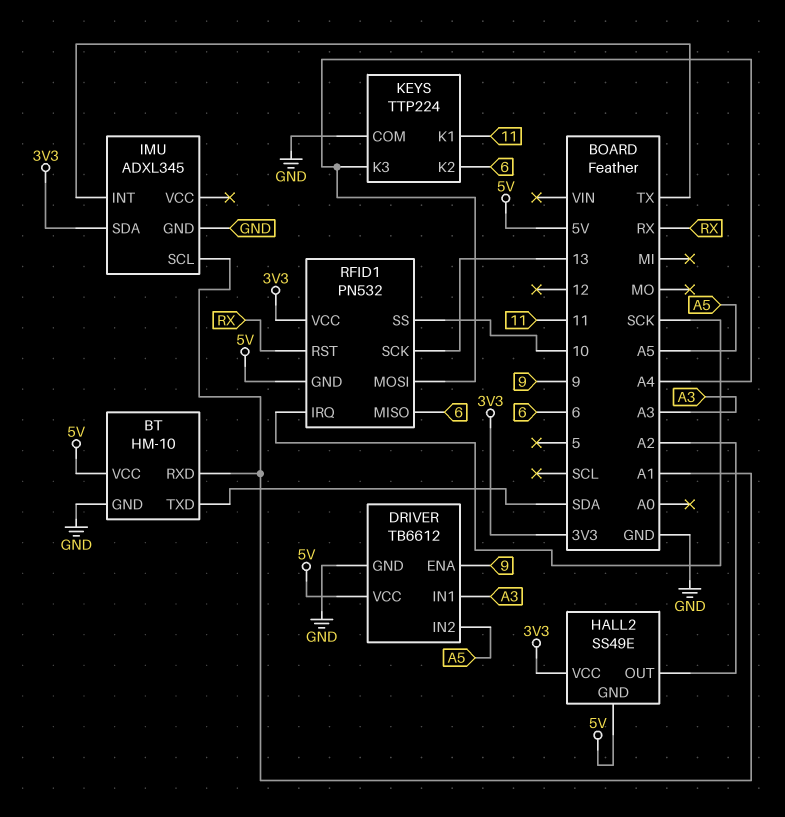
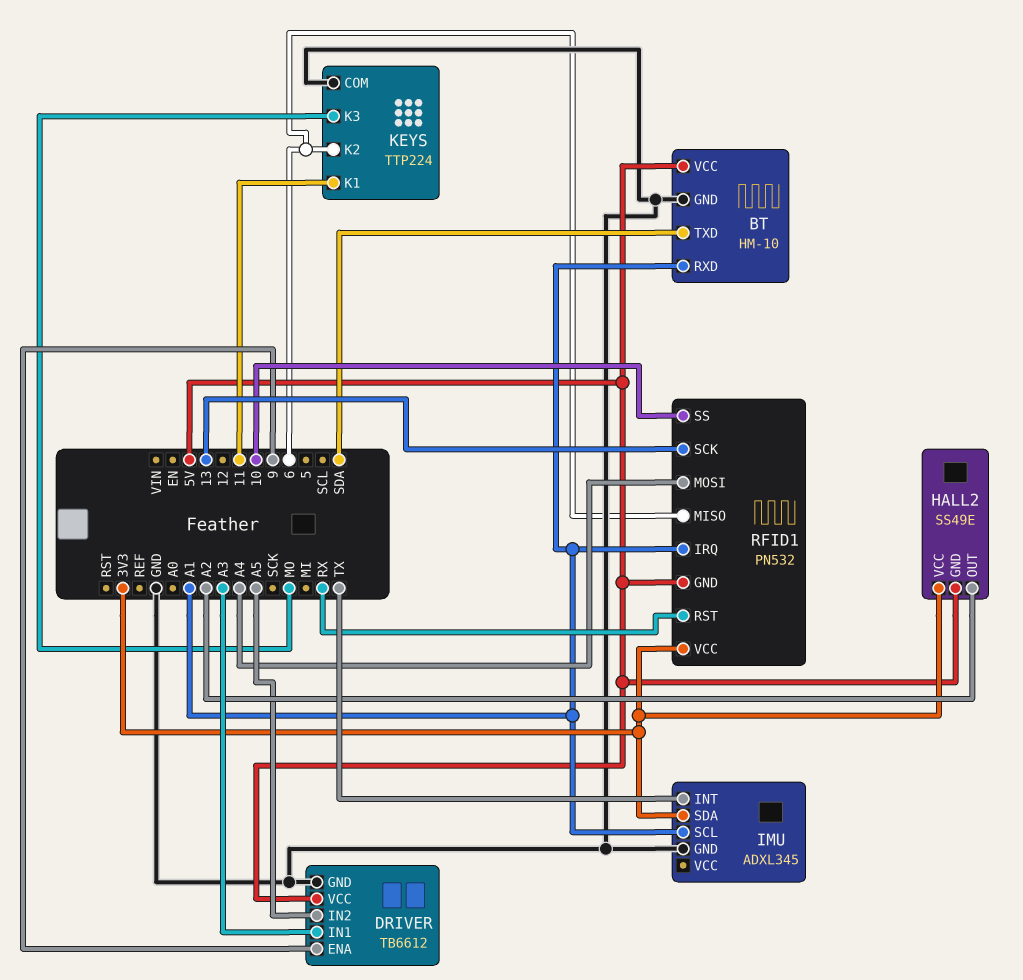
KEYS pin K3: A4 -> MO
RFID1 pin IRQ: SCK -> A1

